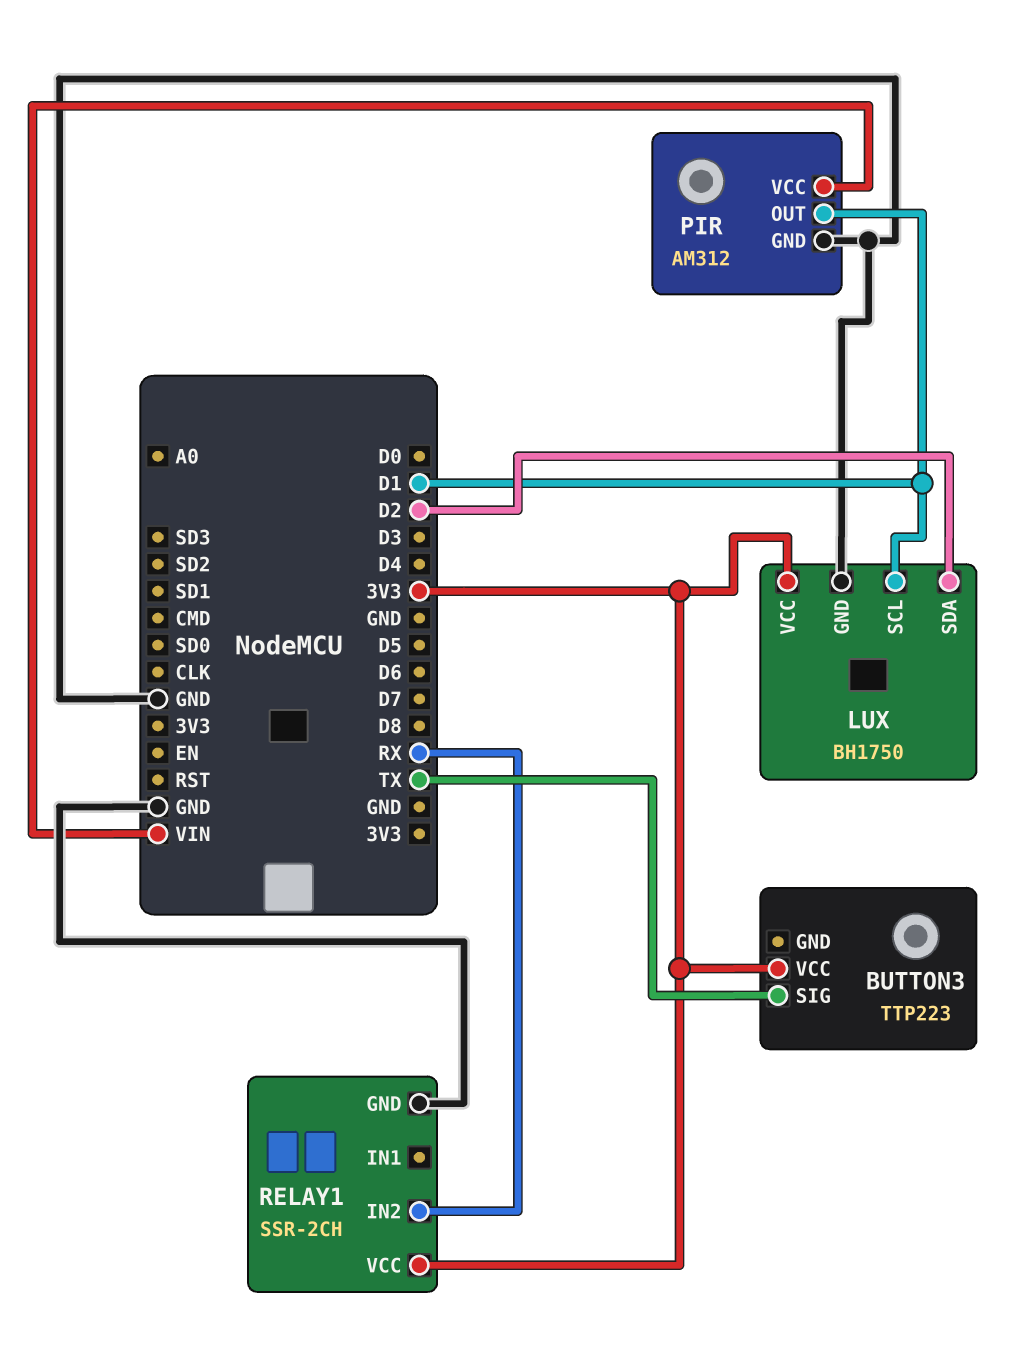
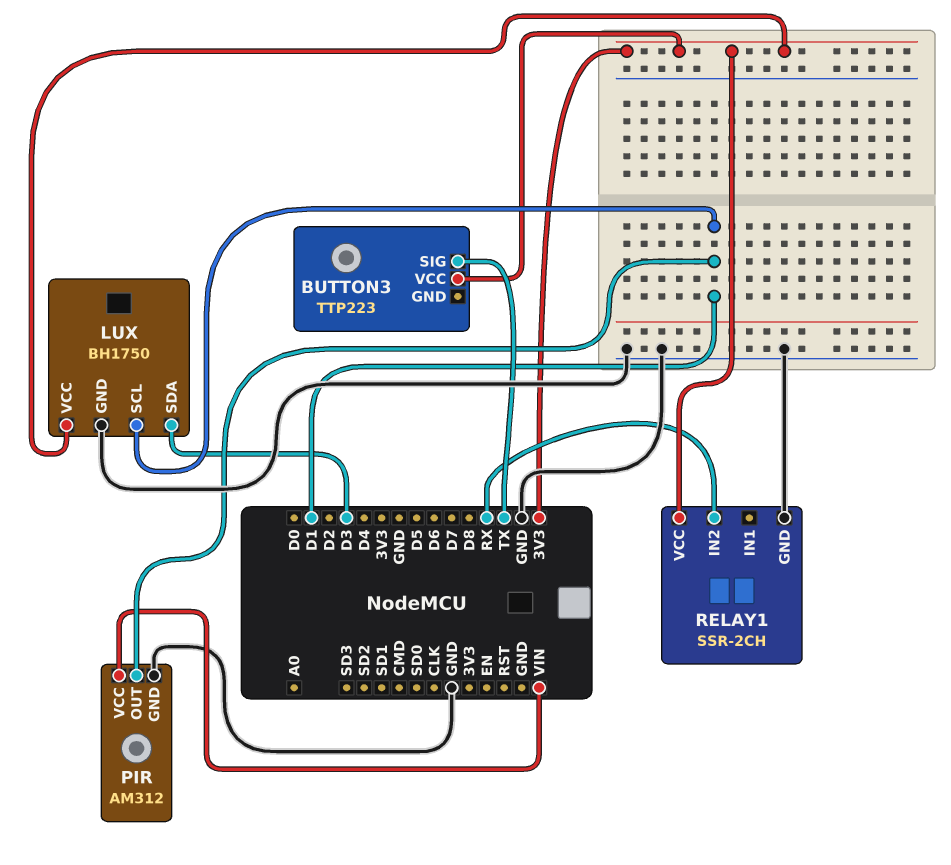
LUX pin SDA: D2 -> D3

